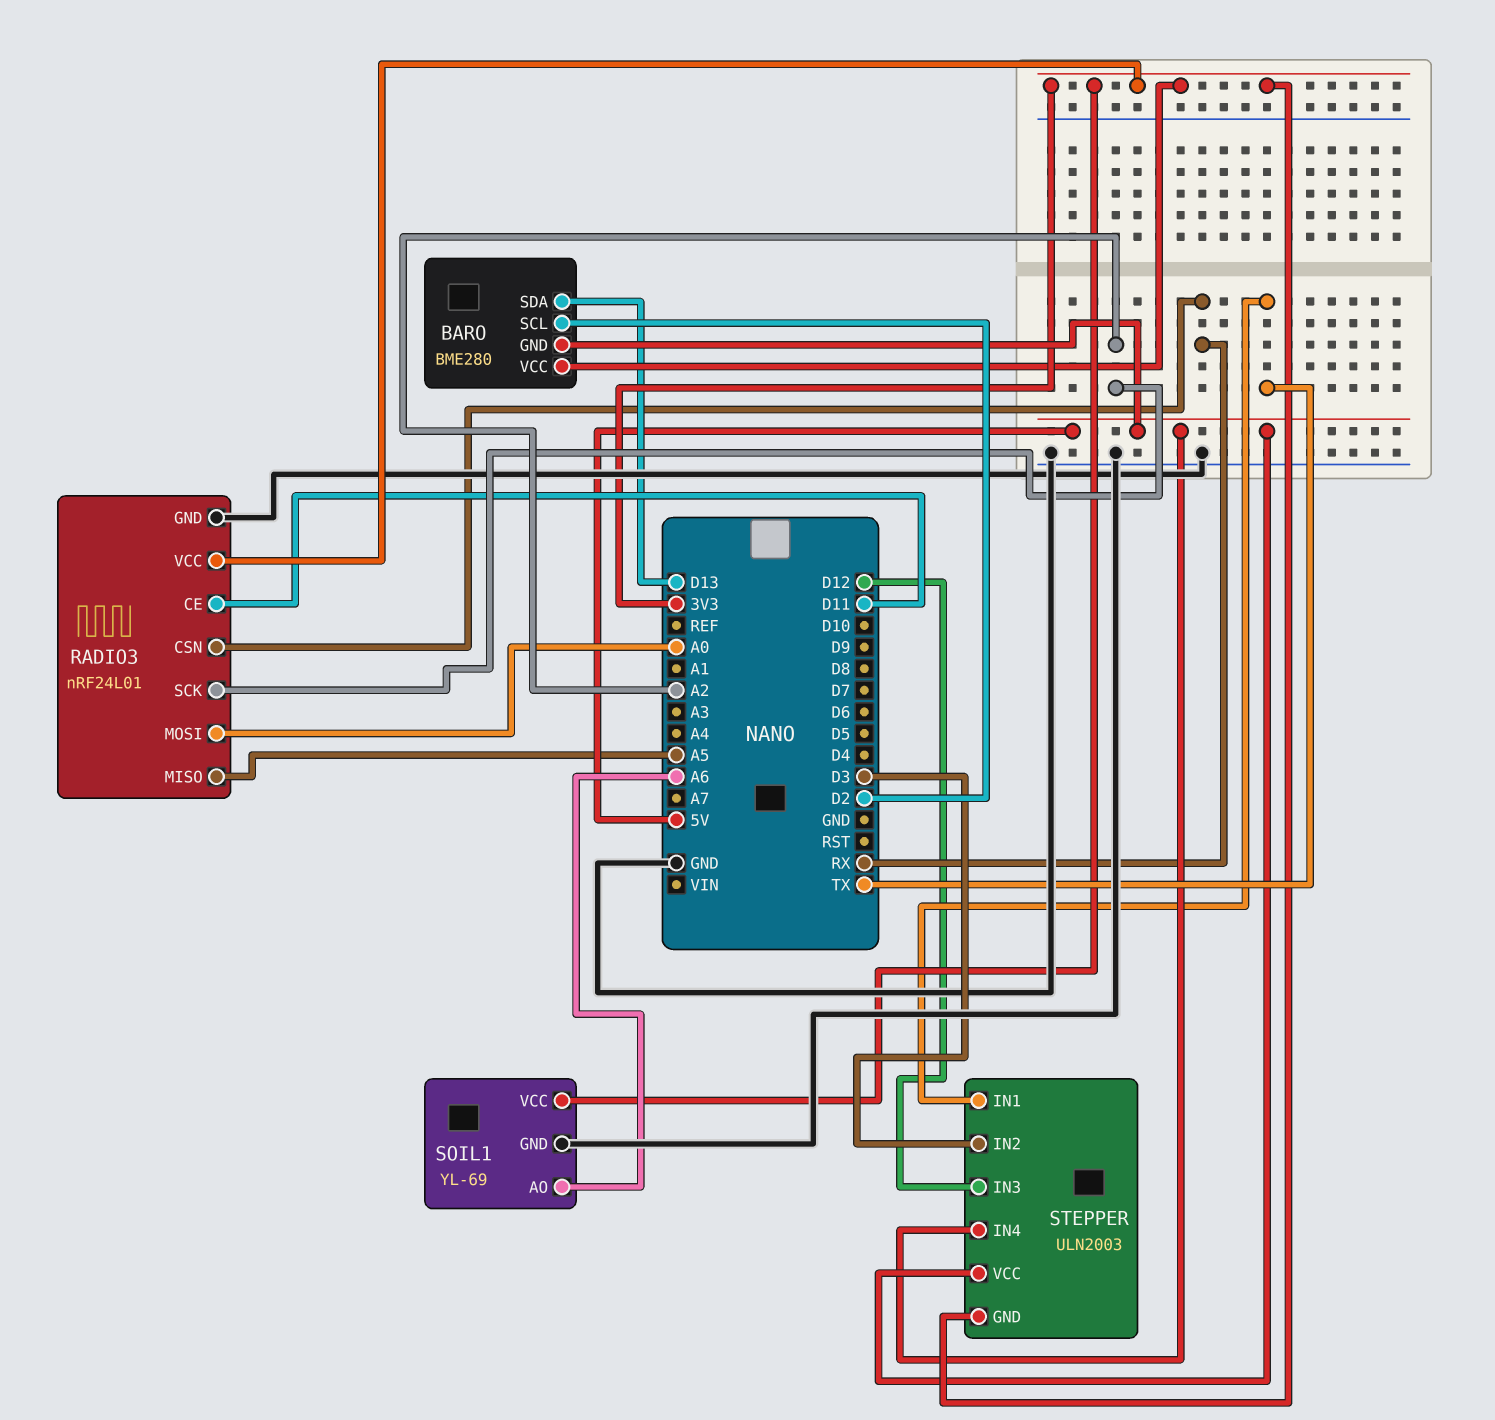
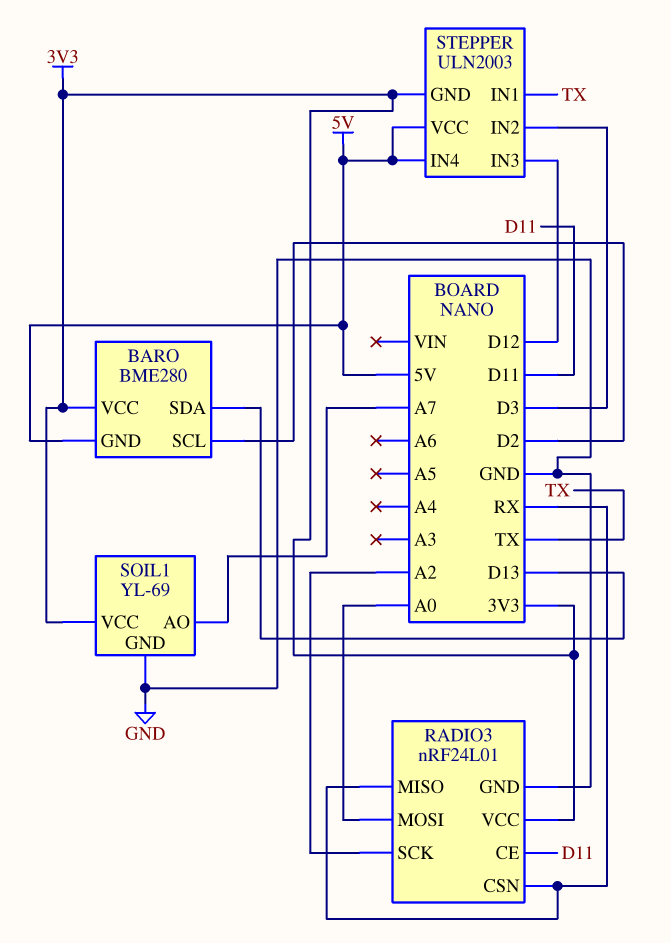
RADIO3 pin MISO: A5 -> RX
SOIL1 pin AO: A6 -> A7

